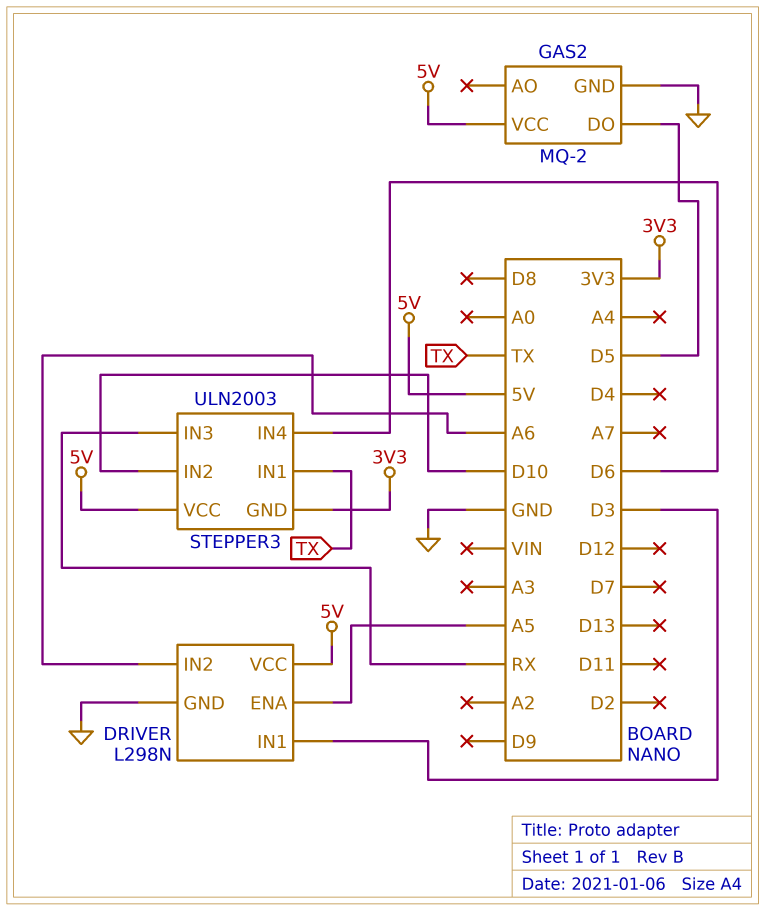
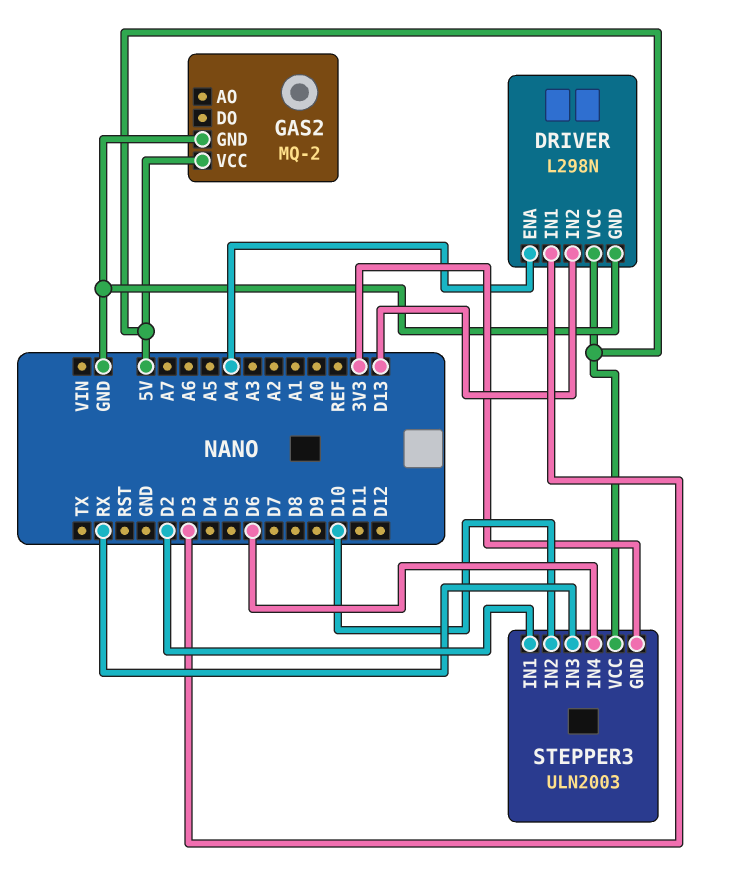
DRIVER pin ENA: A5 -> A4
DRIVER pin IN2: A6 -> D13
GAS2 pin DO: D5 -> none
STEPPER3 pin IN1: TX -> D2

